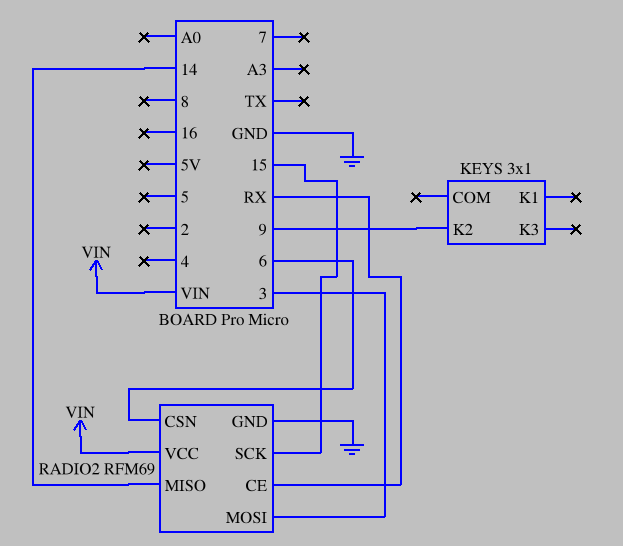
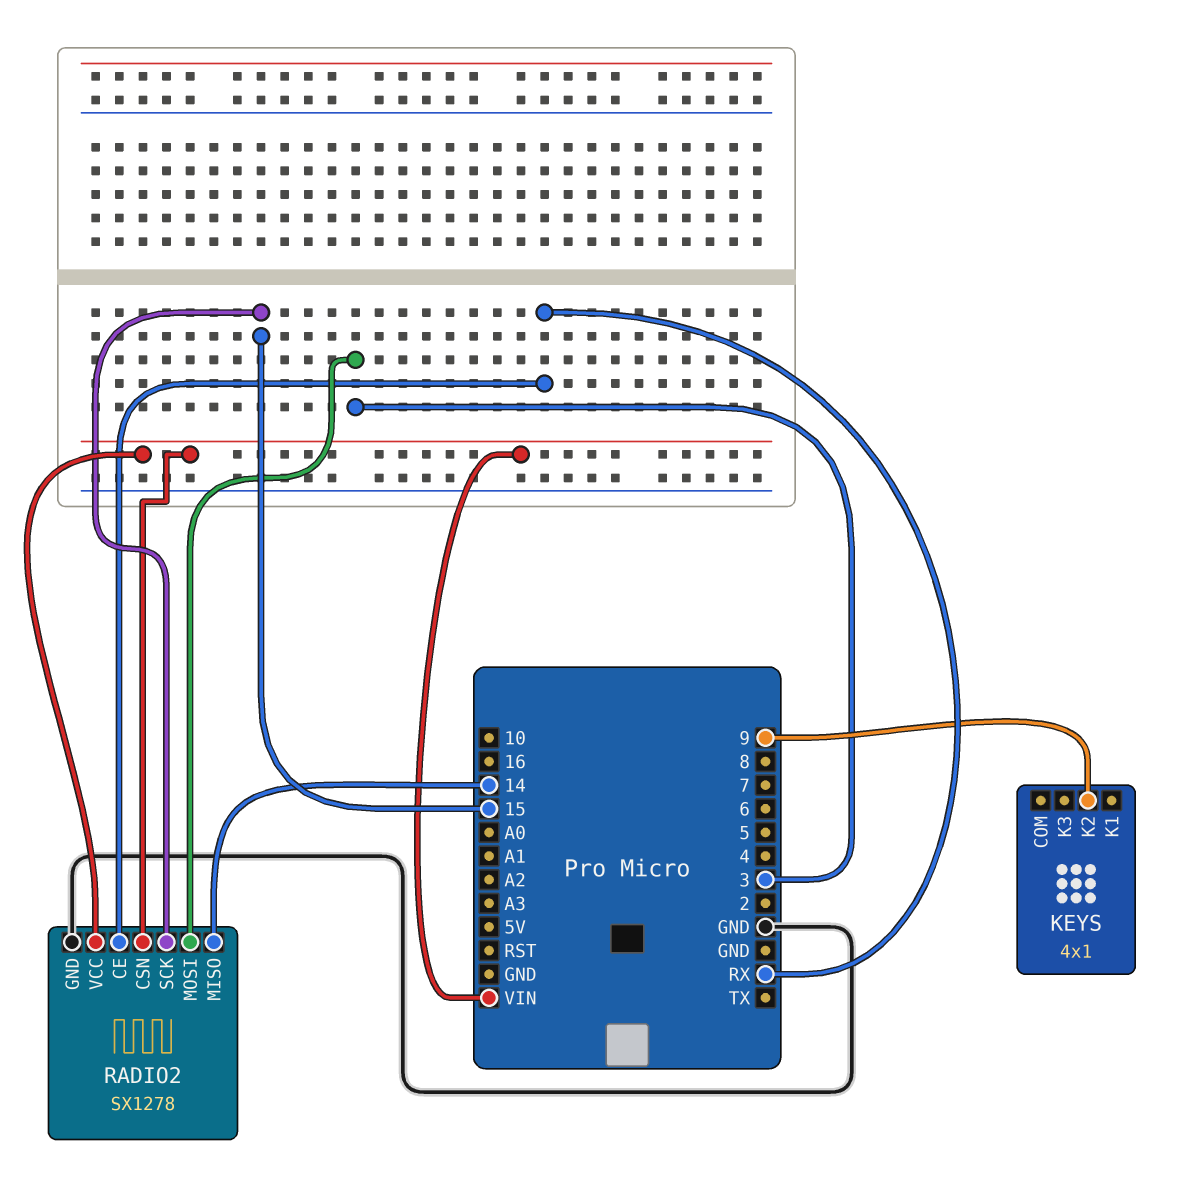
KEYS: 3x1 -> 4x1
RADIO2: RFM69 -> SX1278
RADIO2 pin CSN: 6 -> VIN

